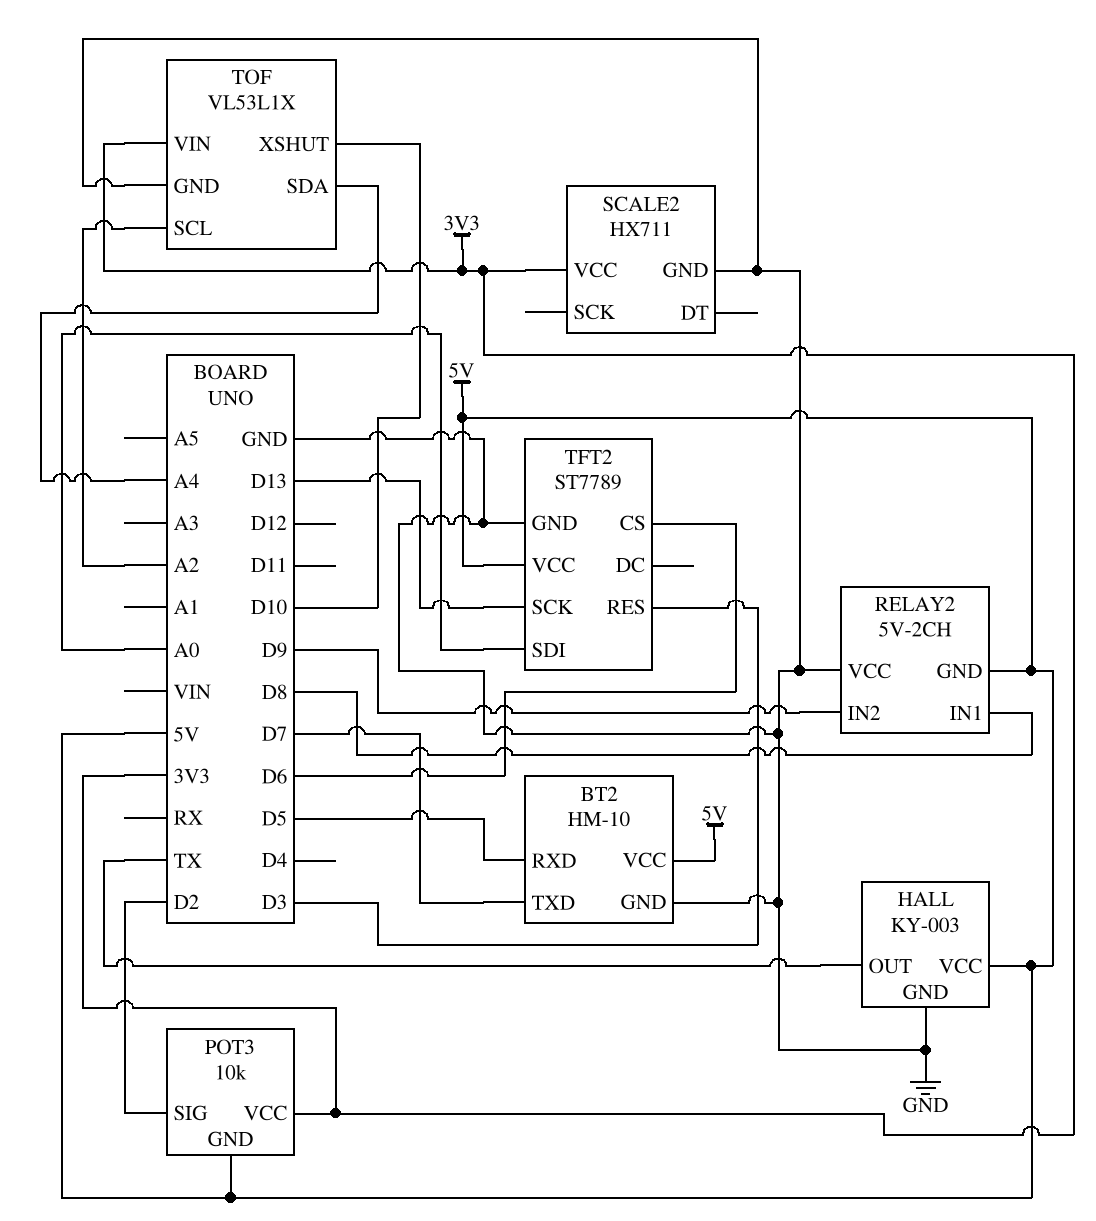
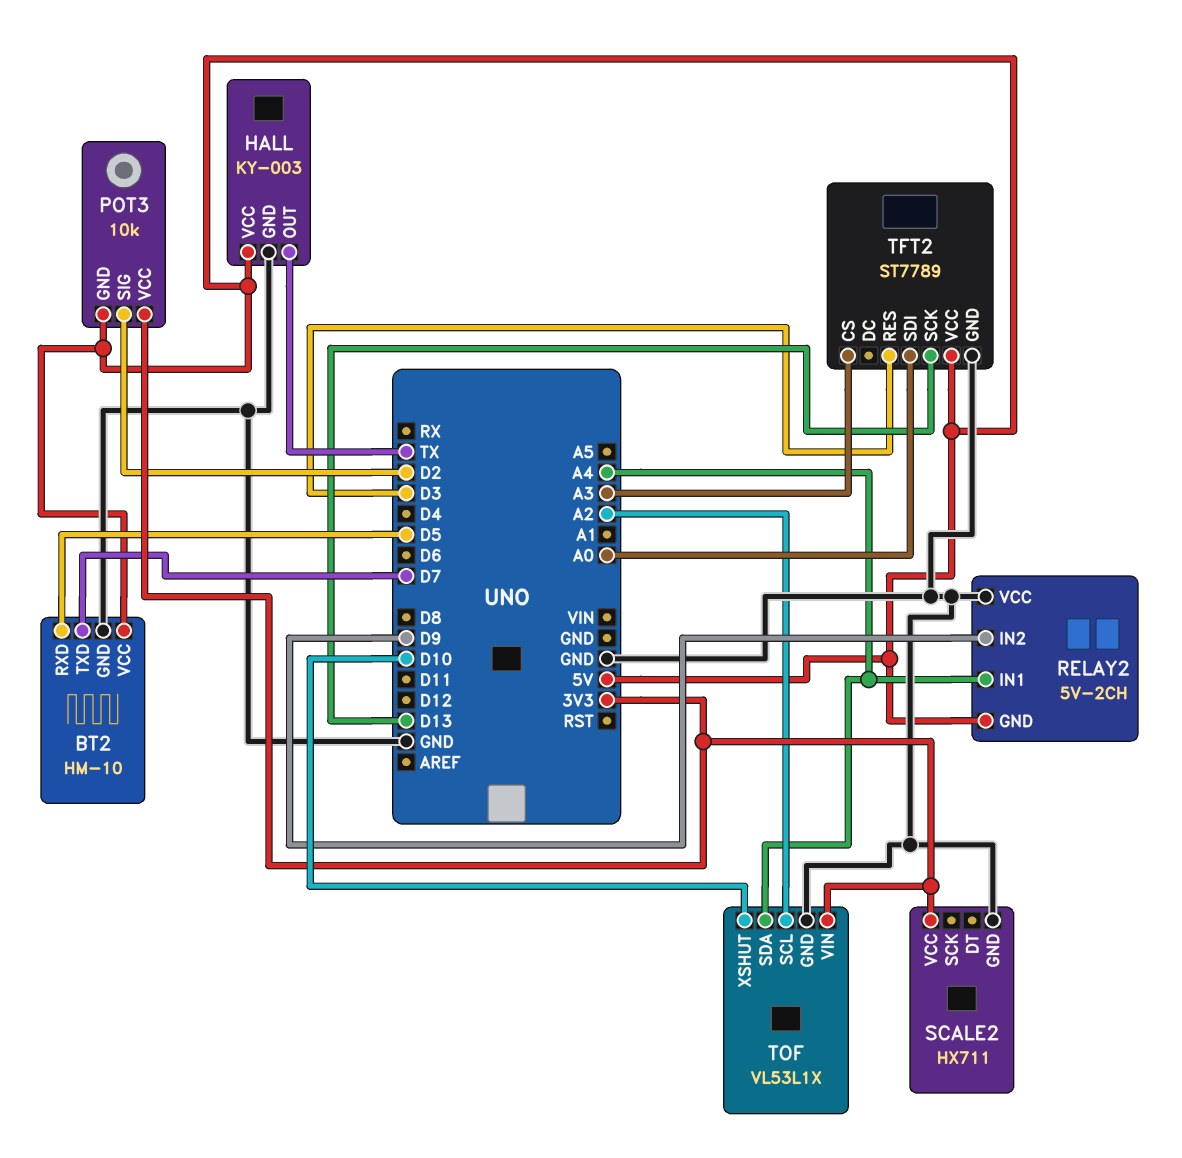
RELAY2 pin IN1: D8 -> A4
TFT2 pin CS: D6 -> A3

